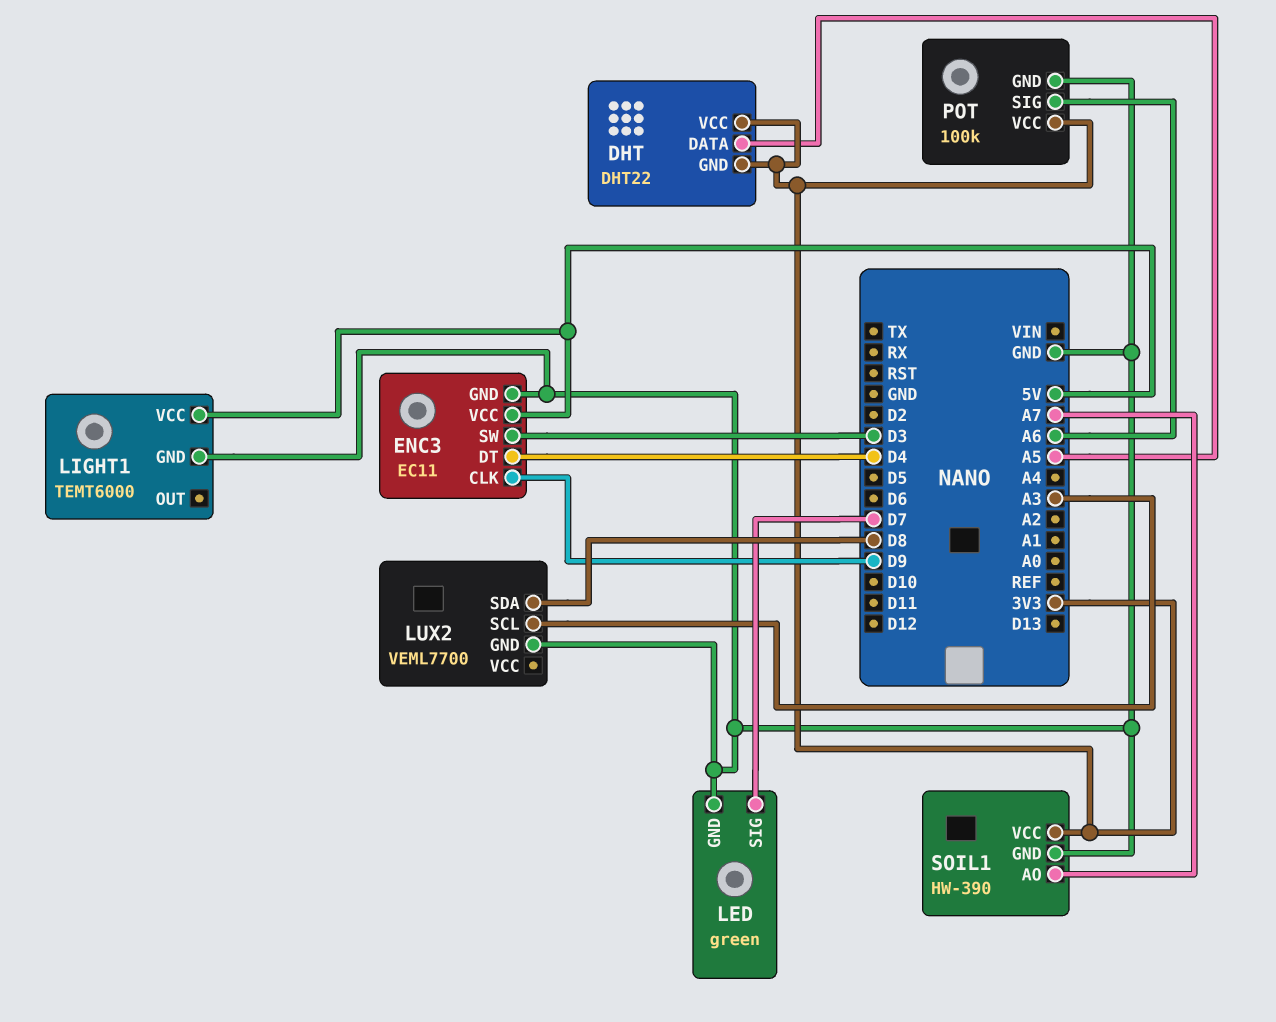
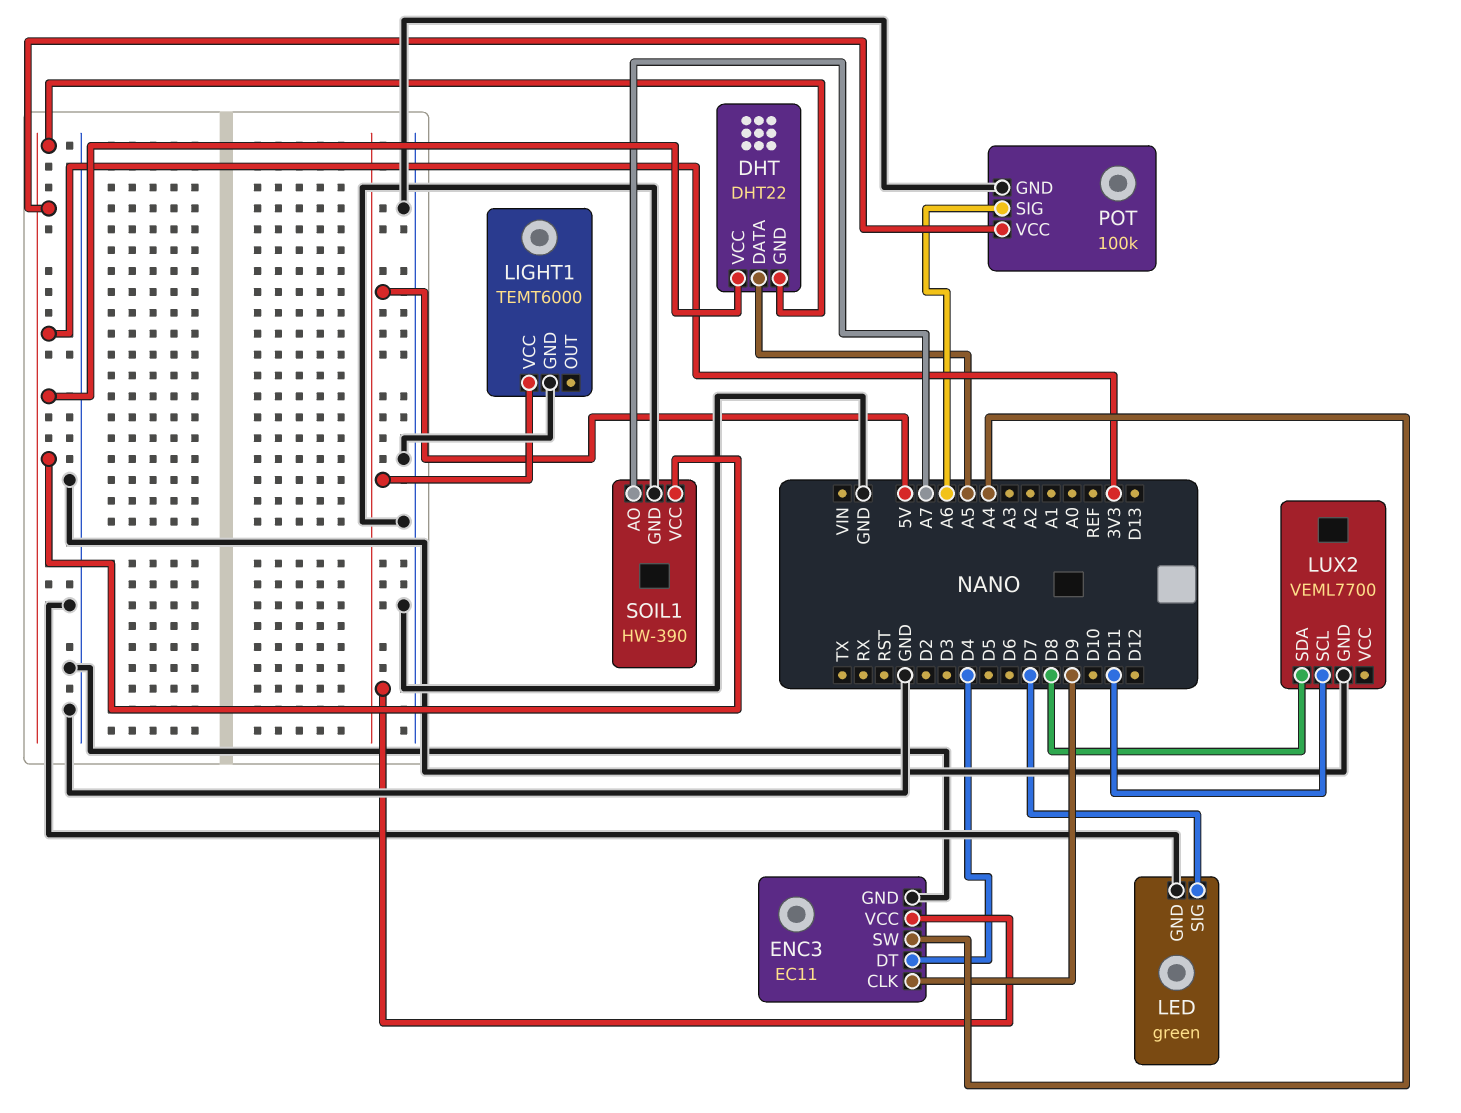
ENC3 pin SW: D3 -> A4
LUX2 pin SCL: A3 -> D11

